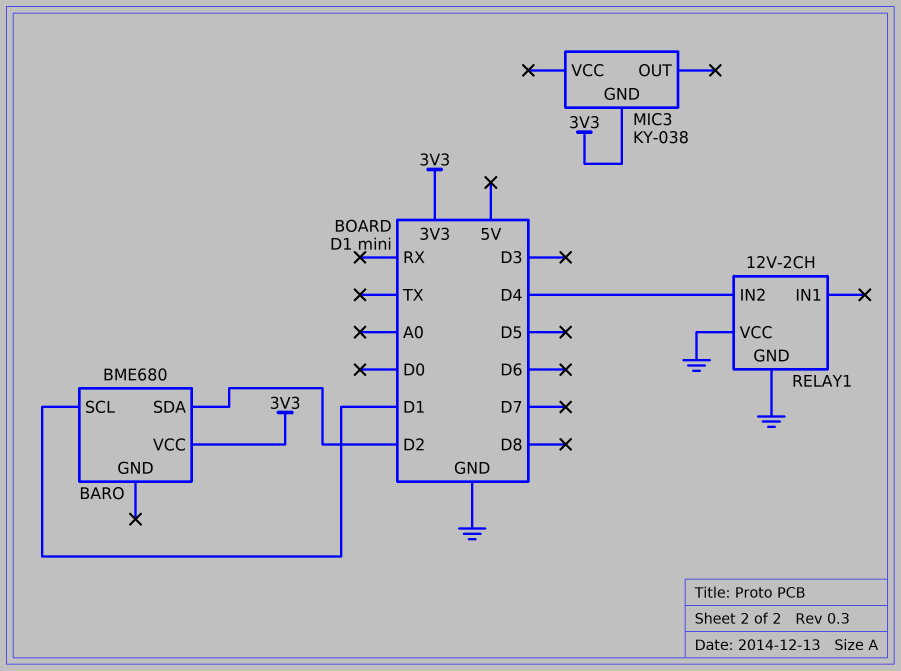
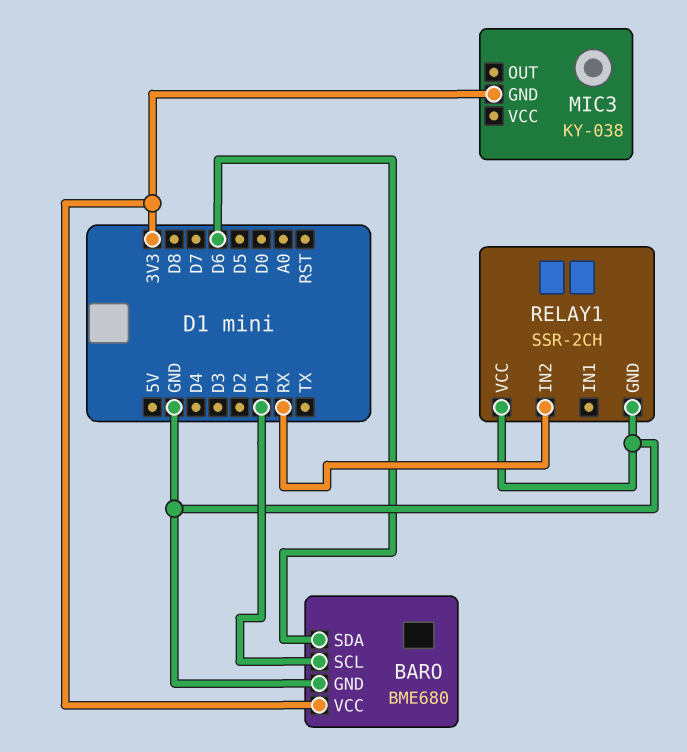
BARO pin GND: none -> GND
BARO pin SDA: D2 -> D6
RELAY1: 12V-2CH -> SSR-2CH
RELAY1 pin IN2: D4 -> RX

